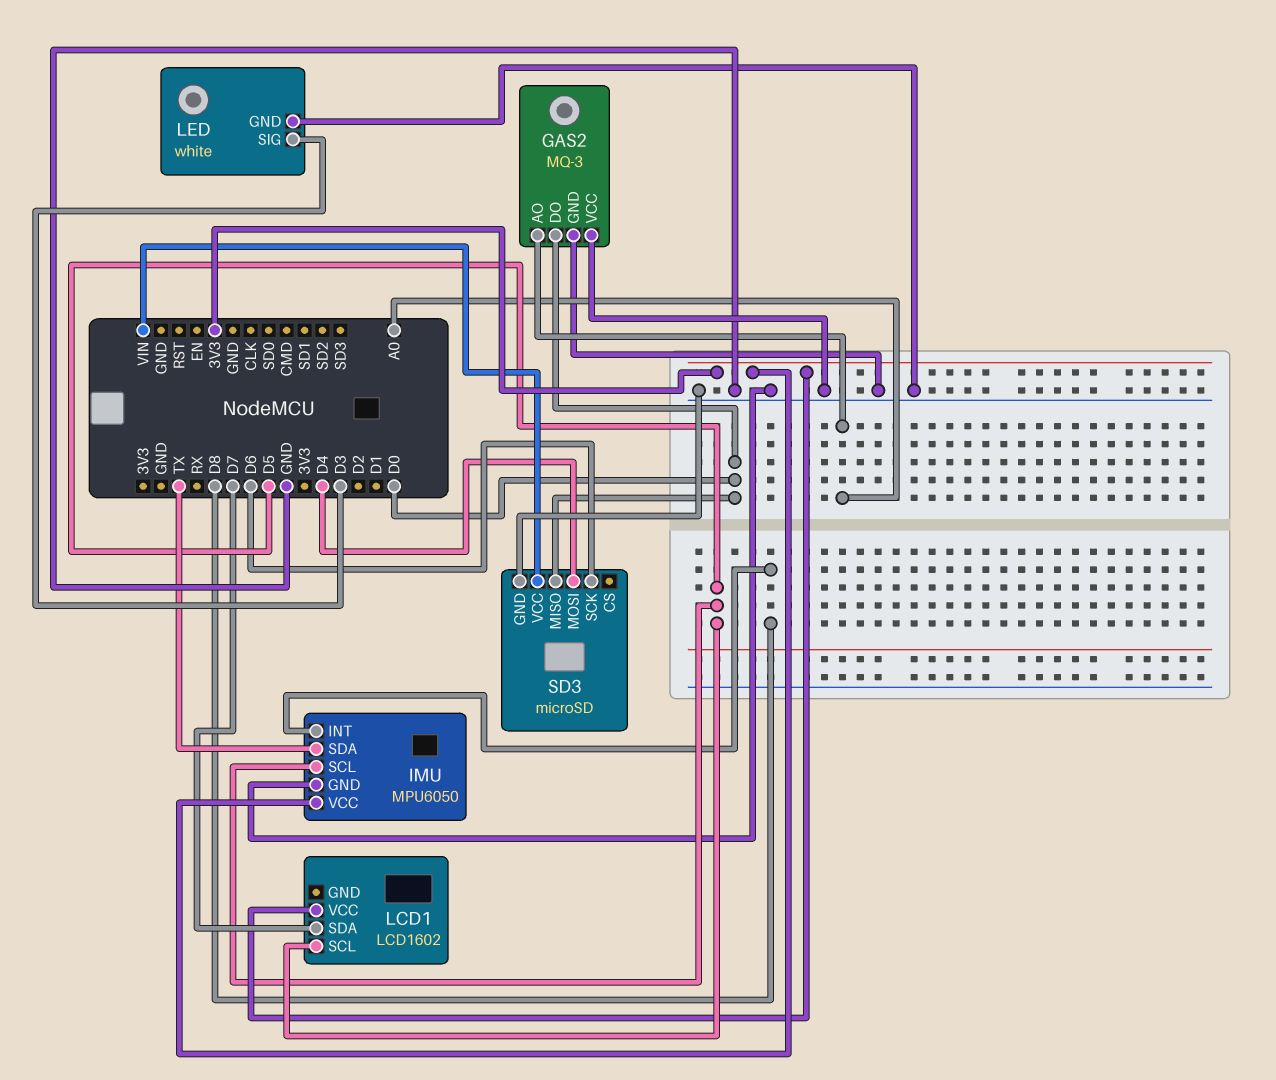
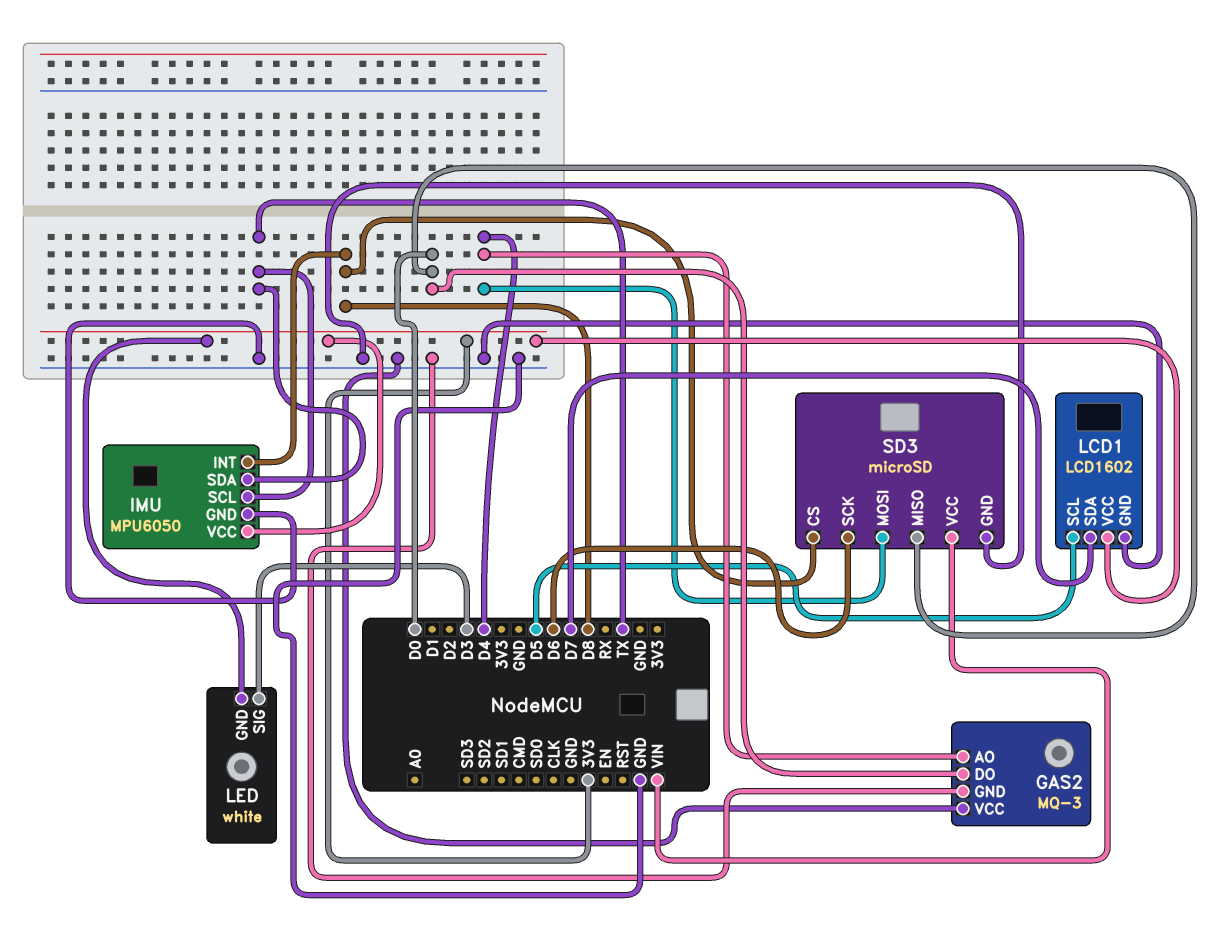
GAS2 pin AO: A0 -> D4
IMU pin SCL: D5 -> TX
LCD1 pin GND: none -> GND
LED pin GND: GND -> 3V3
SD3 pin CS: none -> D8

